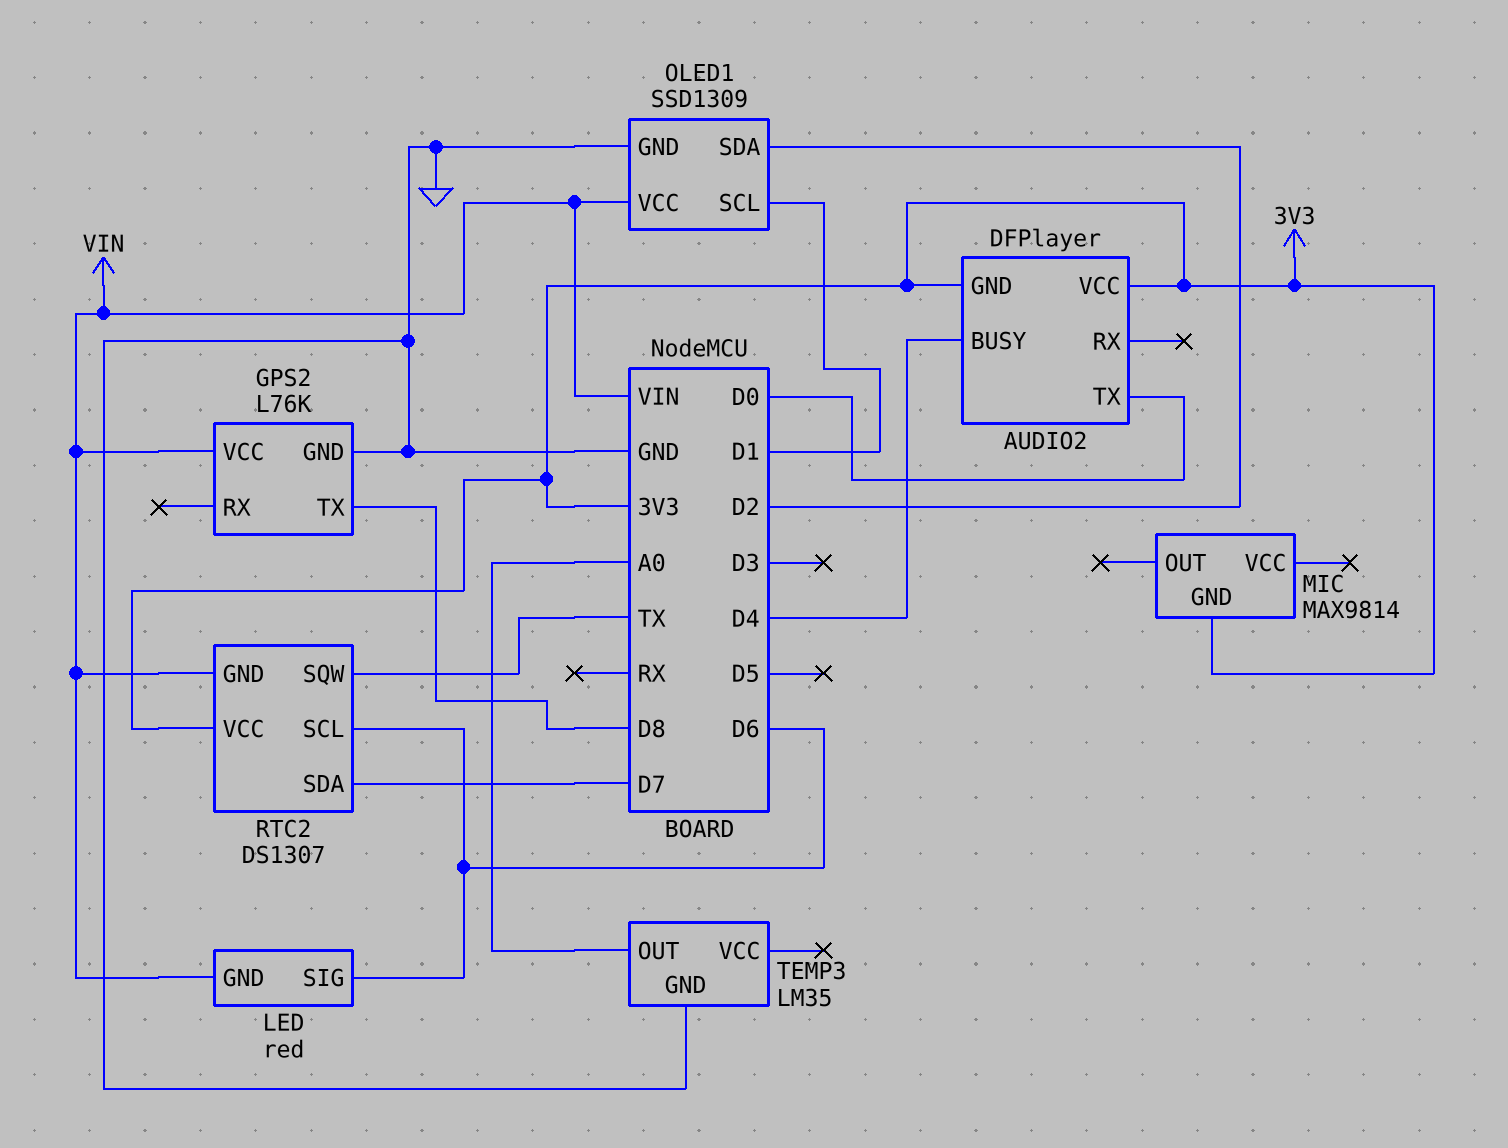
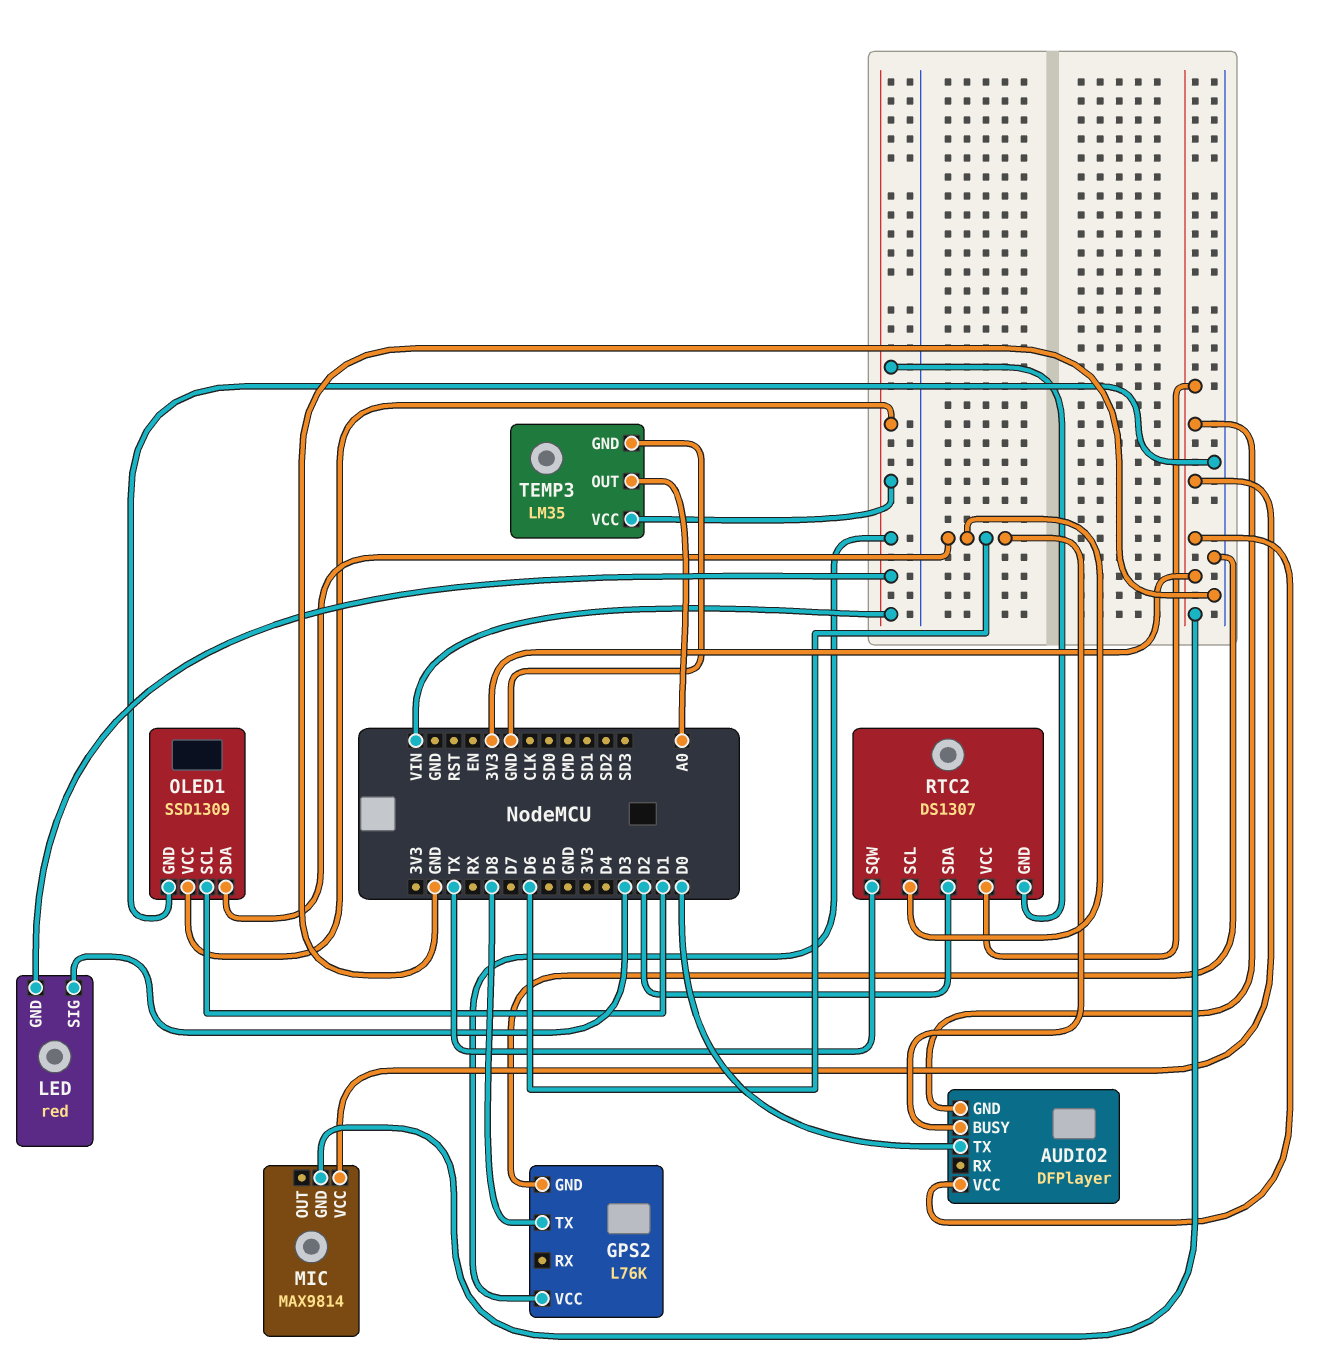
AUDIO2 pin BUSY: D4 -> D6
LED pin SIG: D6 -> D3
MIC pin VCC: none -> 3V3
OLED1 pin SDA: D2 -> D6
RTC2 pin SDA: D7 -> D2
TEMP3 pin VCC: none -> VIN

